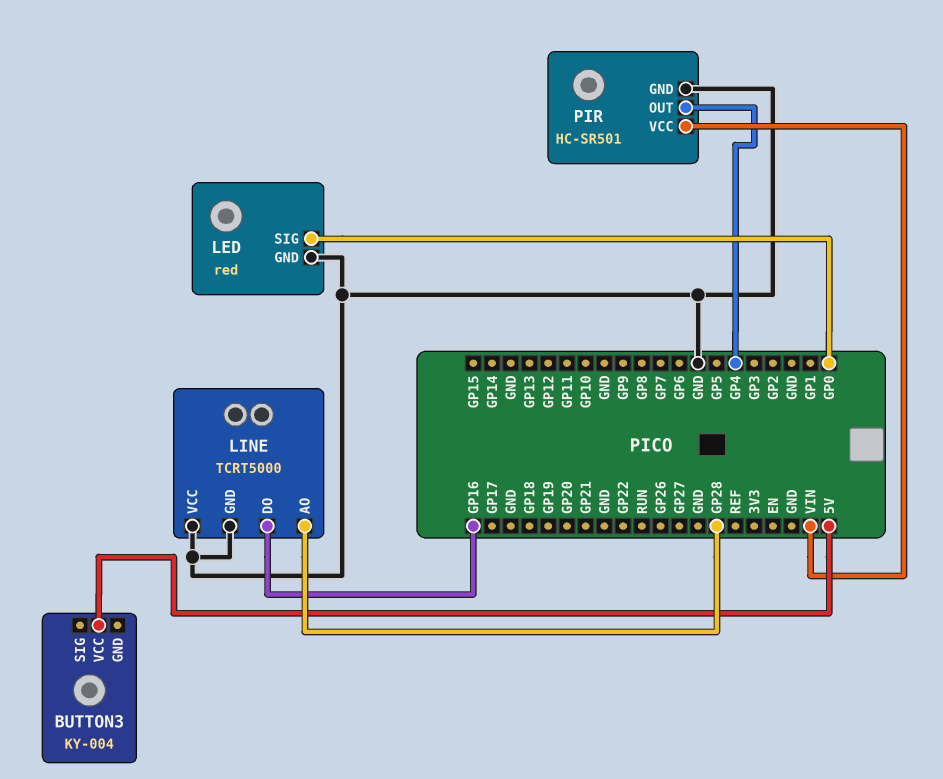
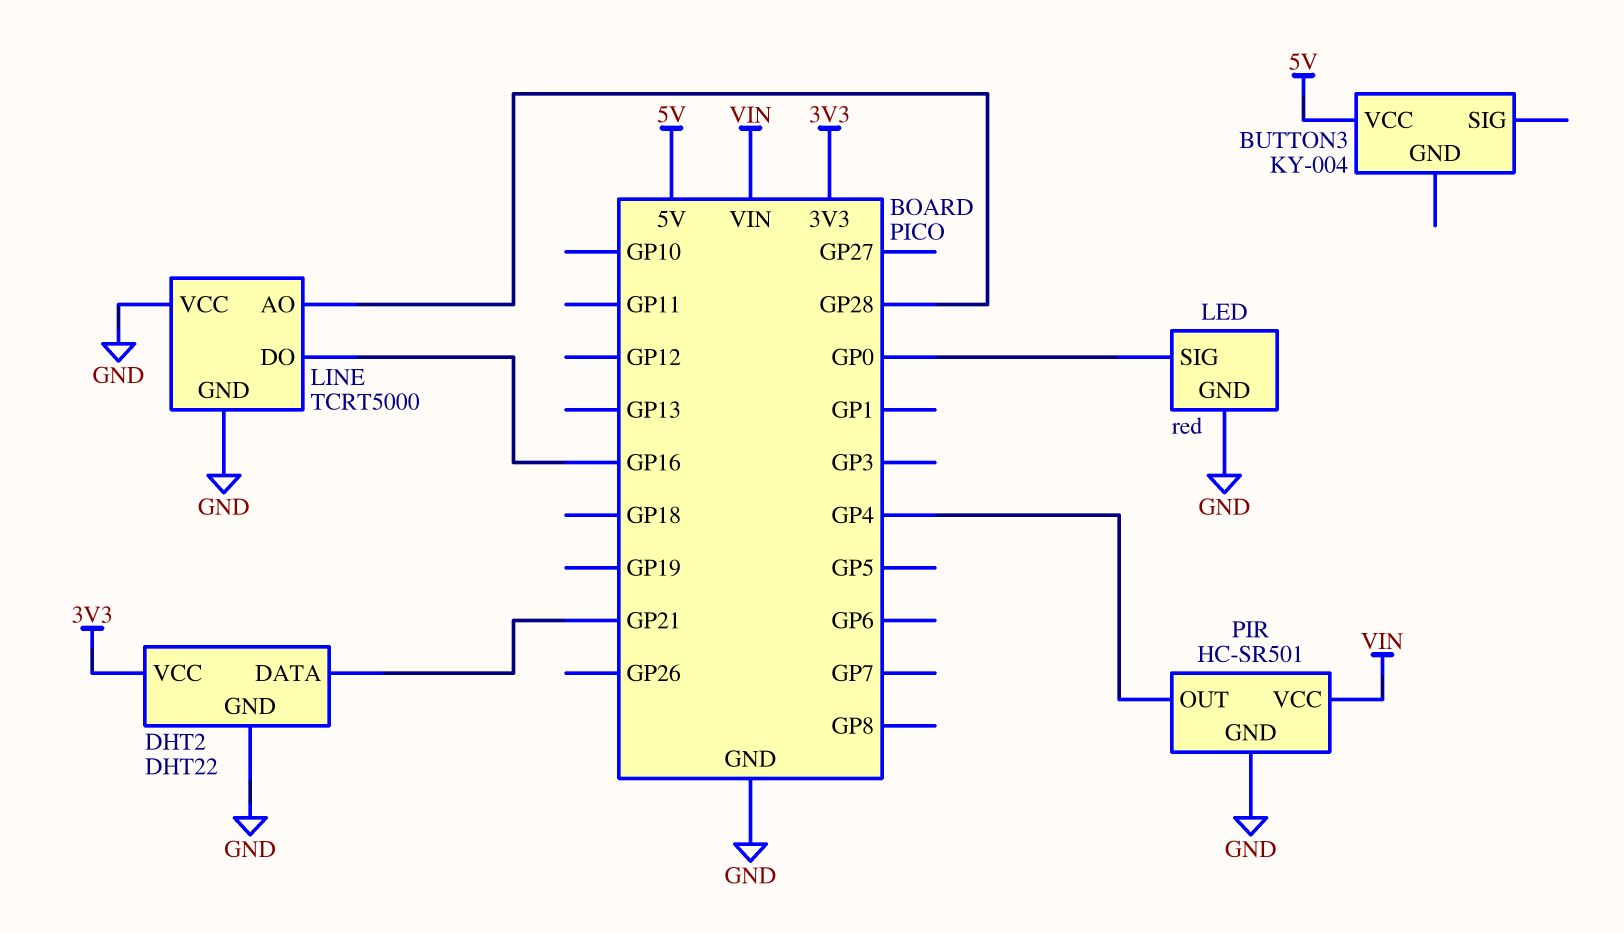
DHT2: none -> DHT22
DHT2 pin DATA: none -> GP21
DHT2 pin GND: none -> GND
DHT2 pin VCC: none -> 3V3

